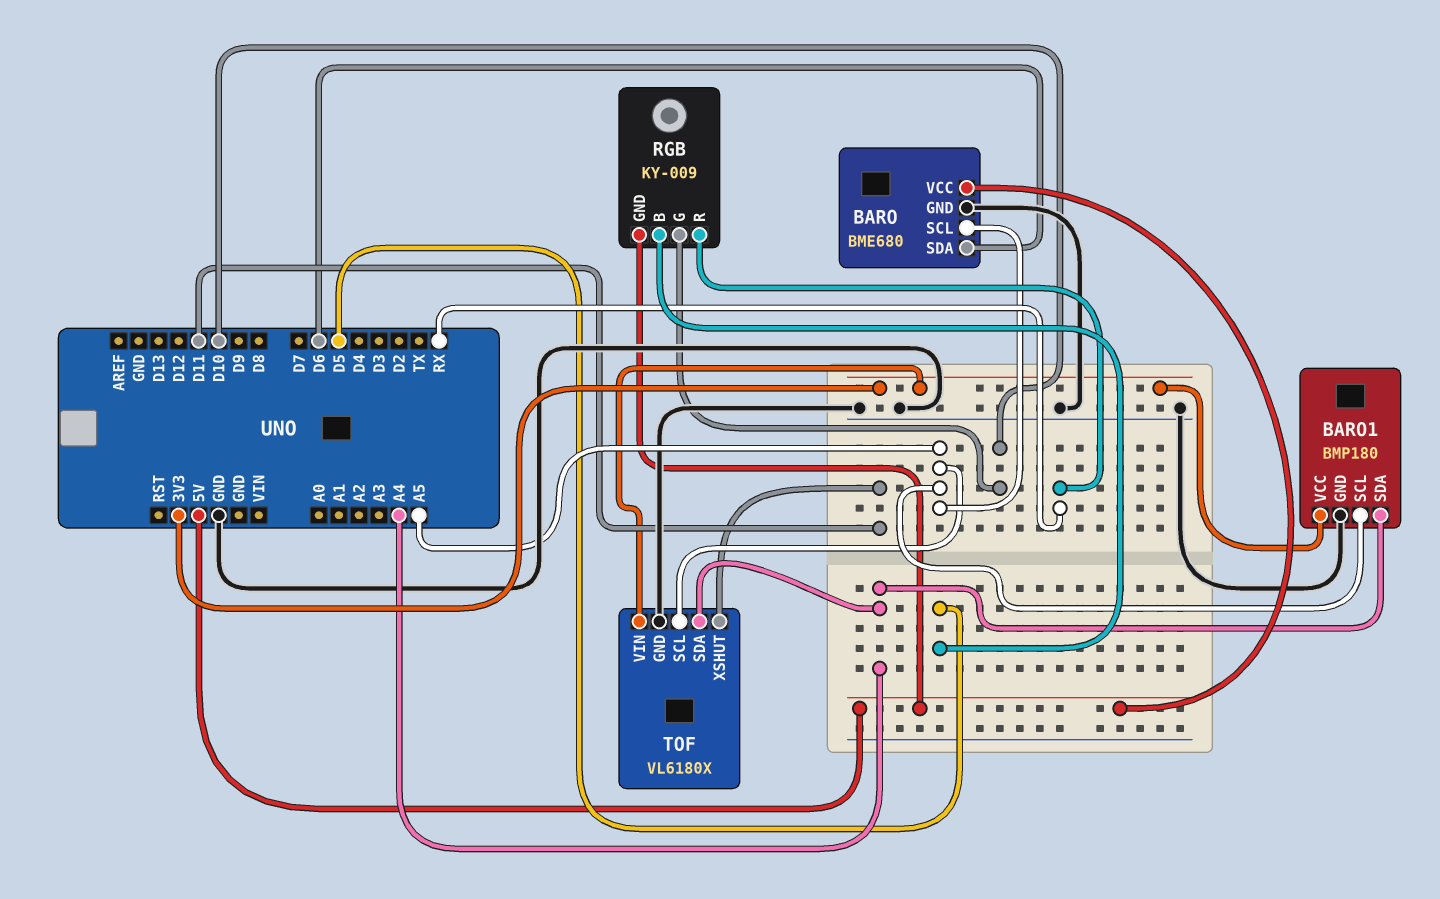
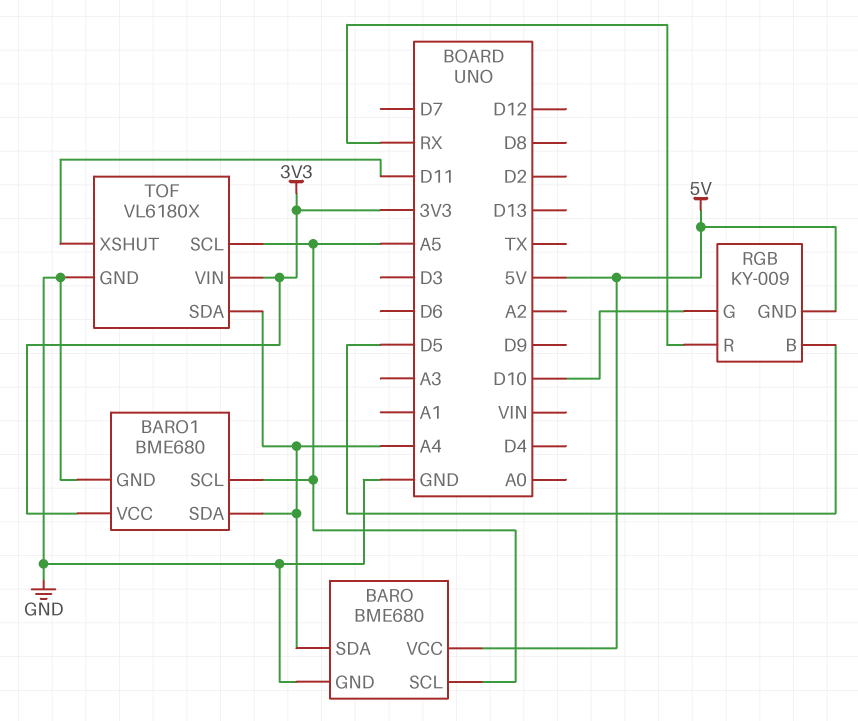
BARO pin SDA: D6 -> A4
BARO1: BMP180 -> BME680

